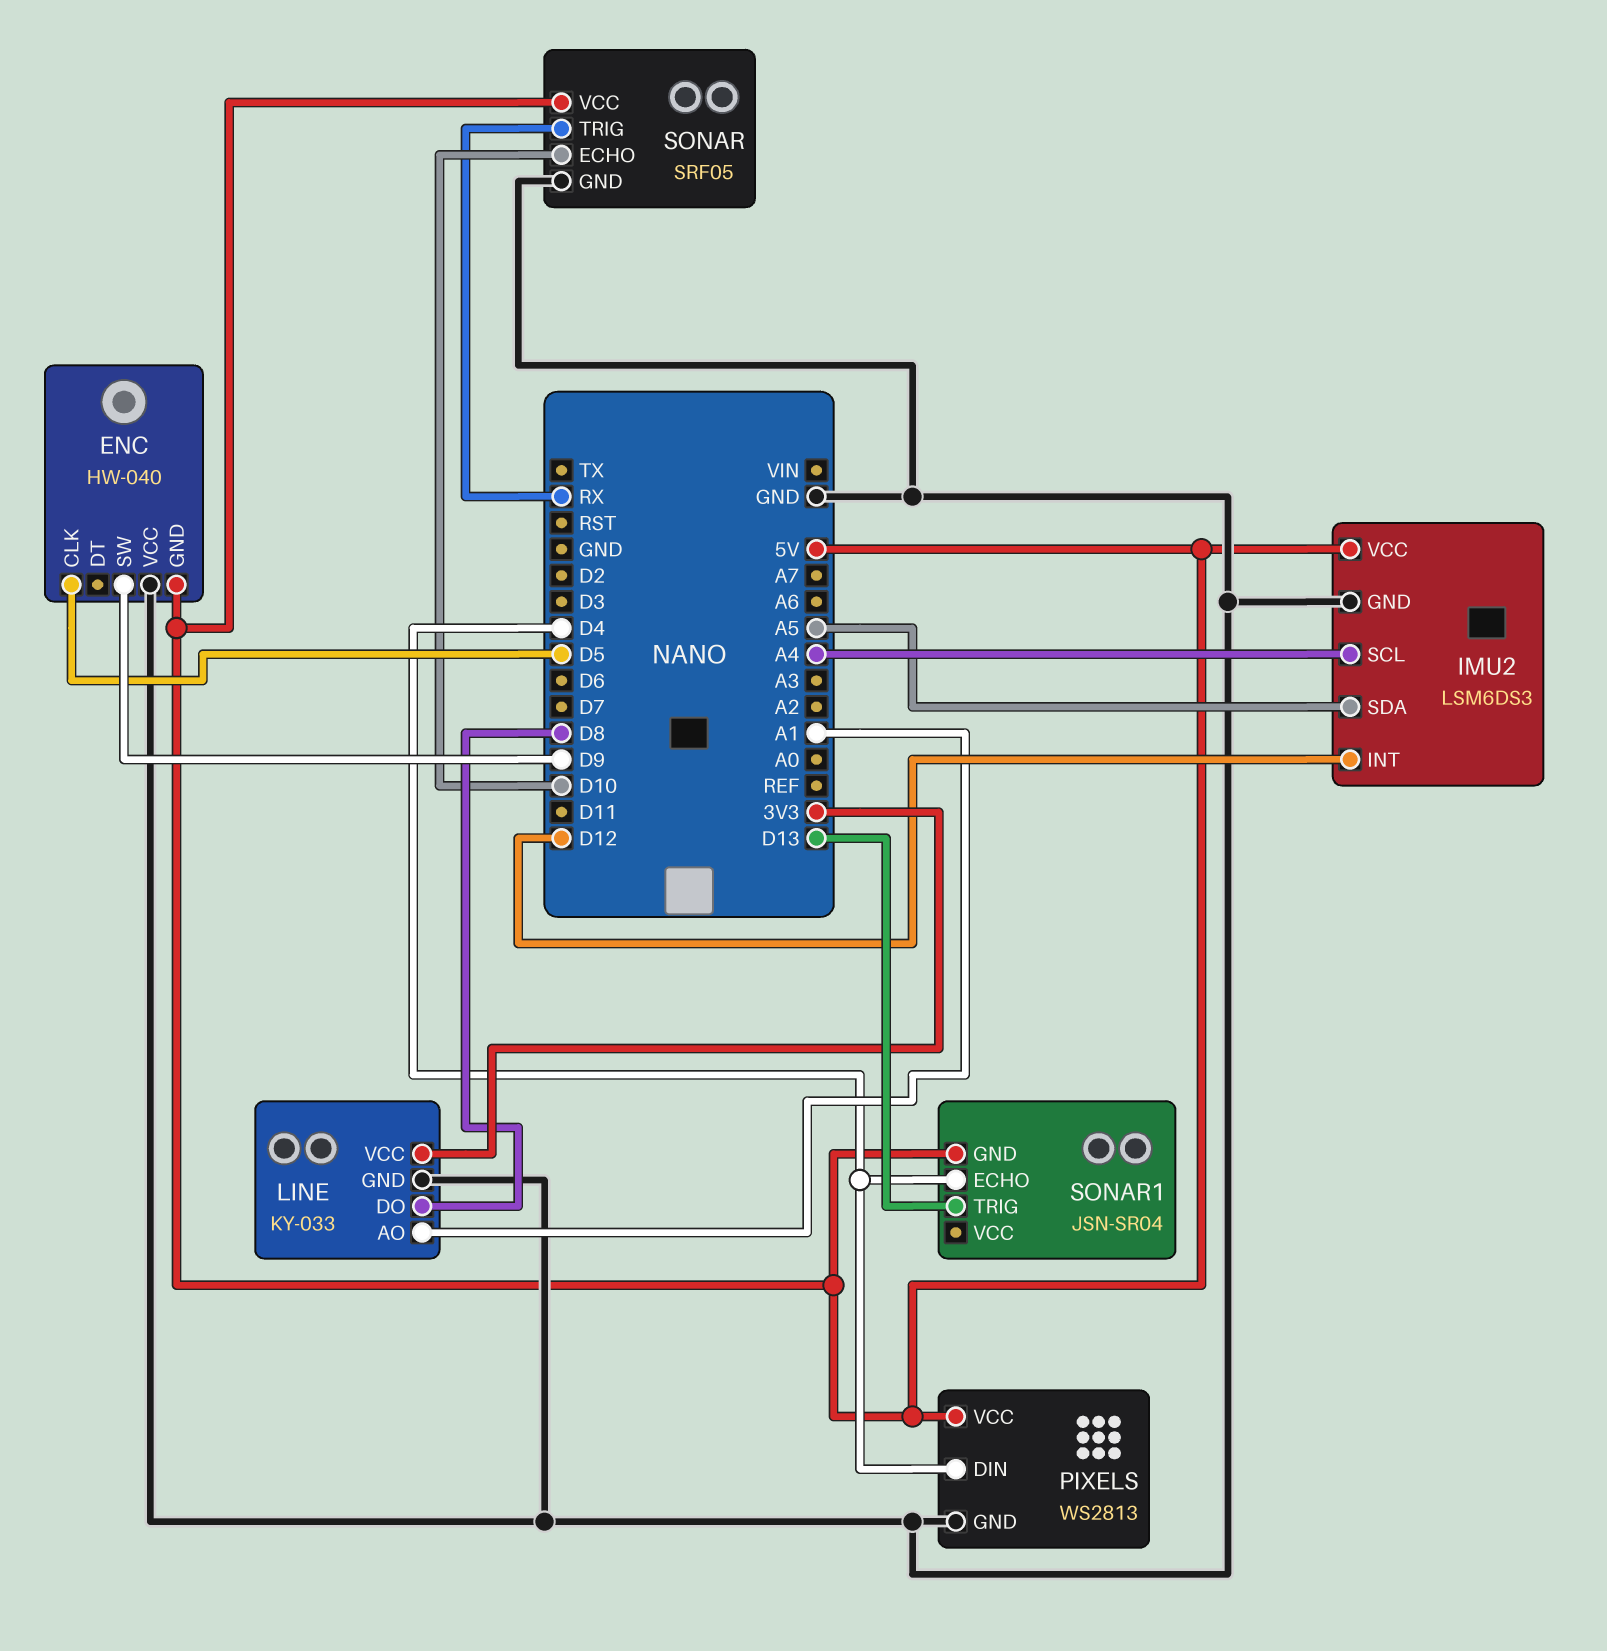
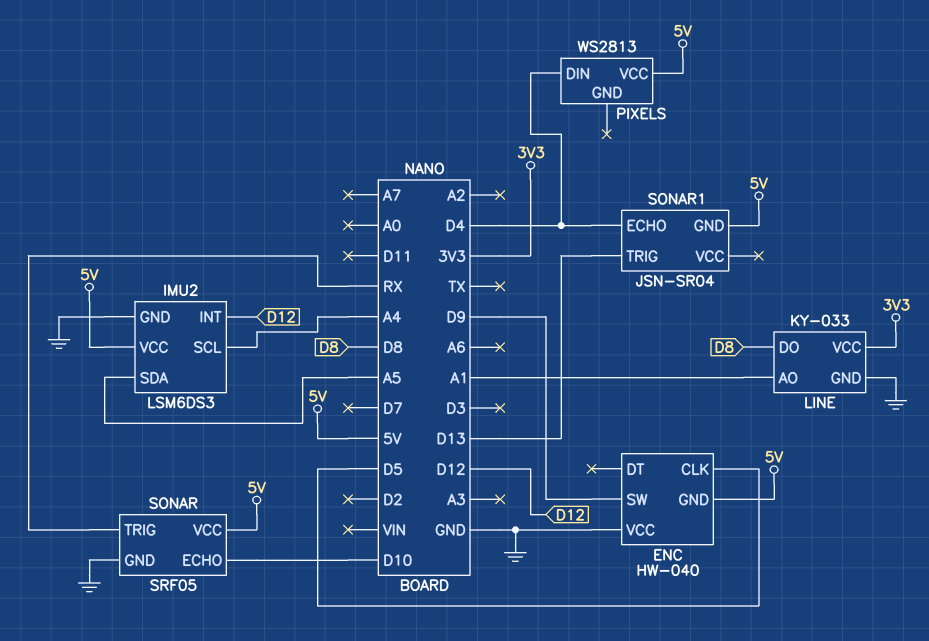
PIXELS pin GND: GND -> none

